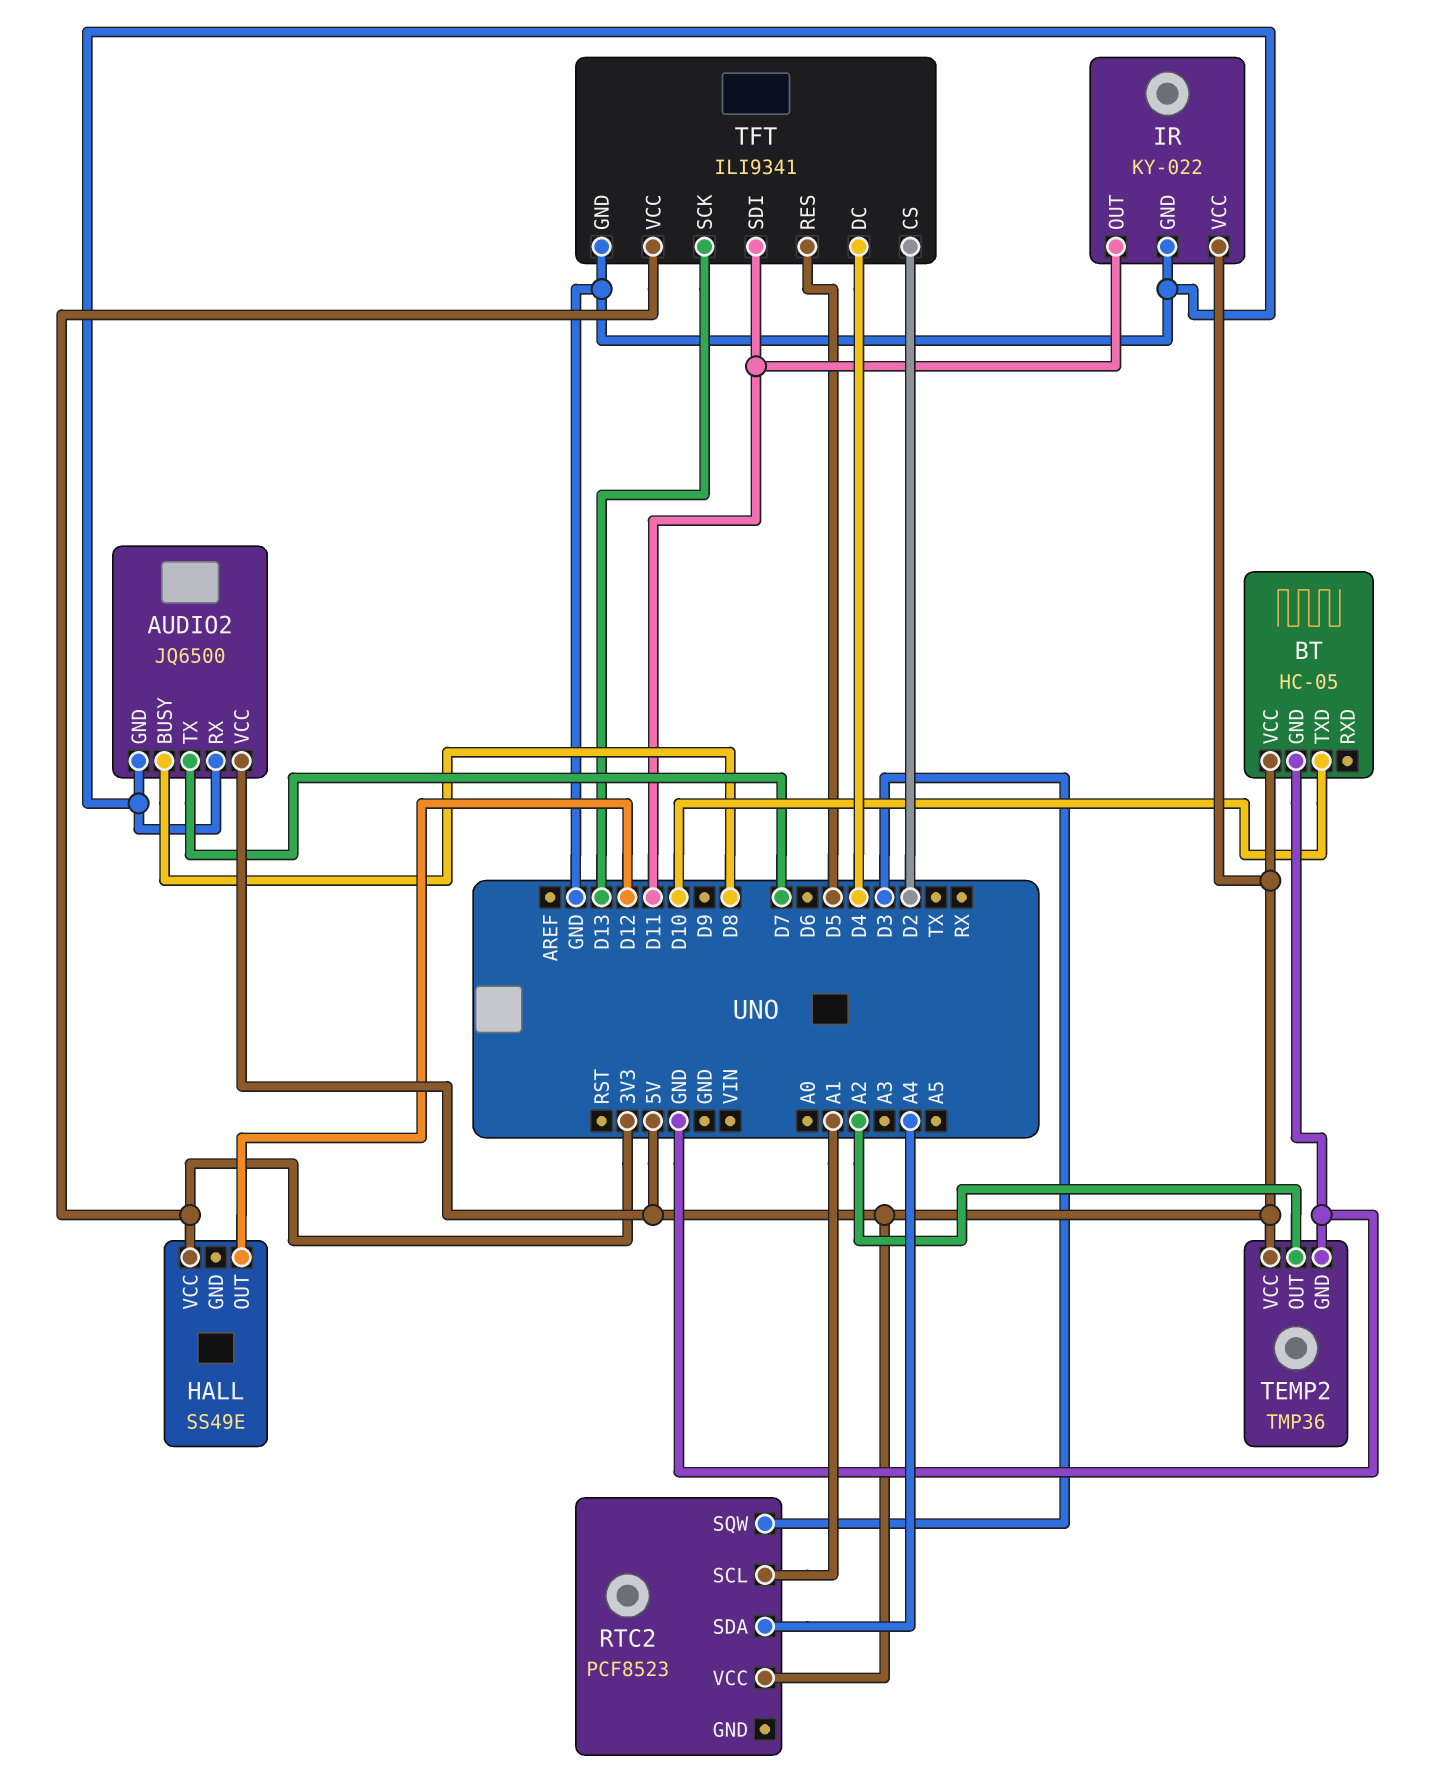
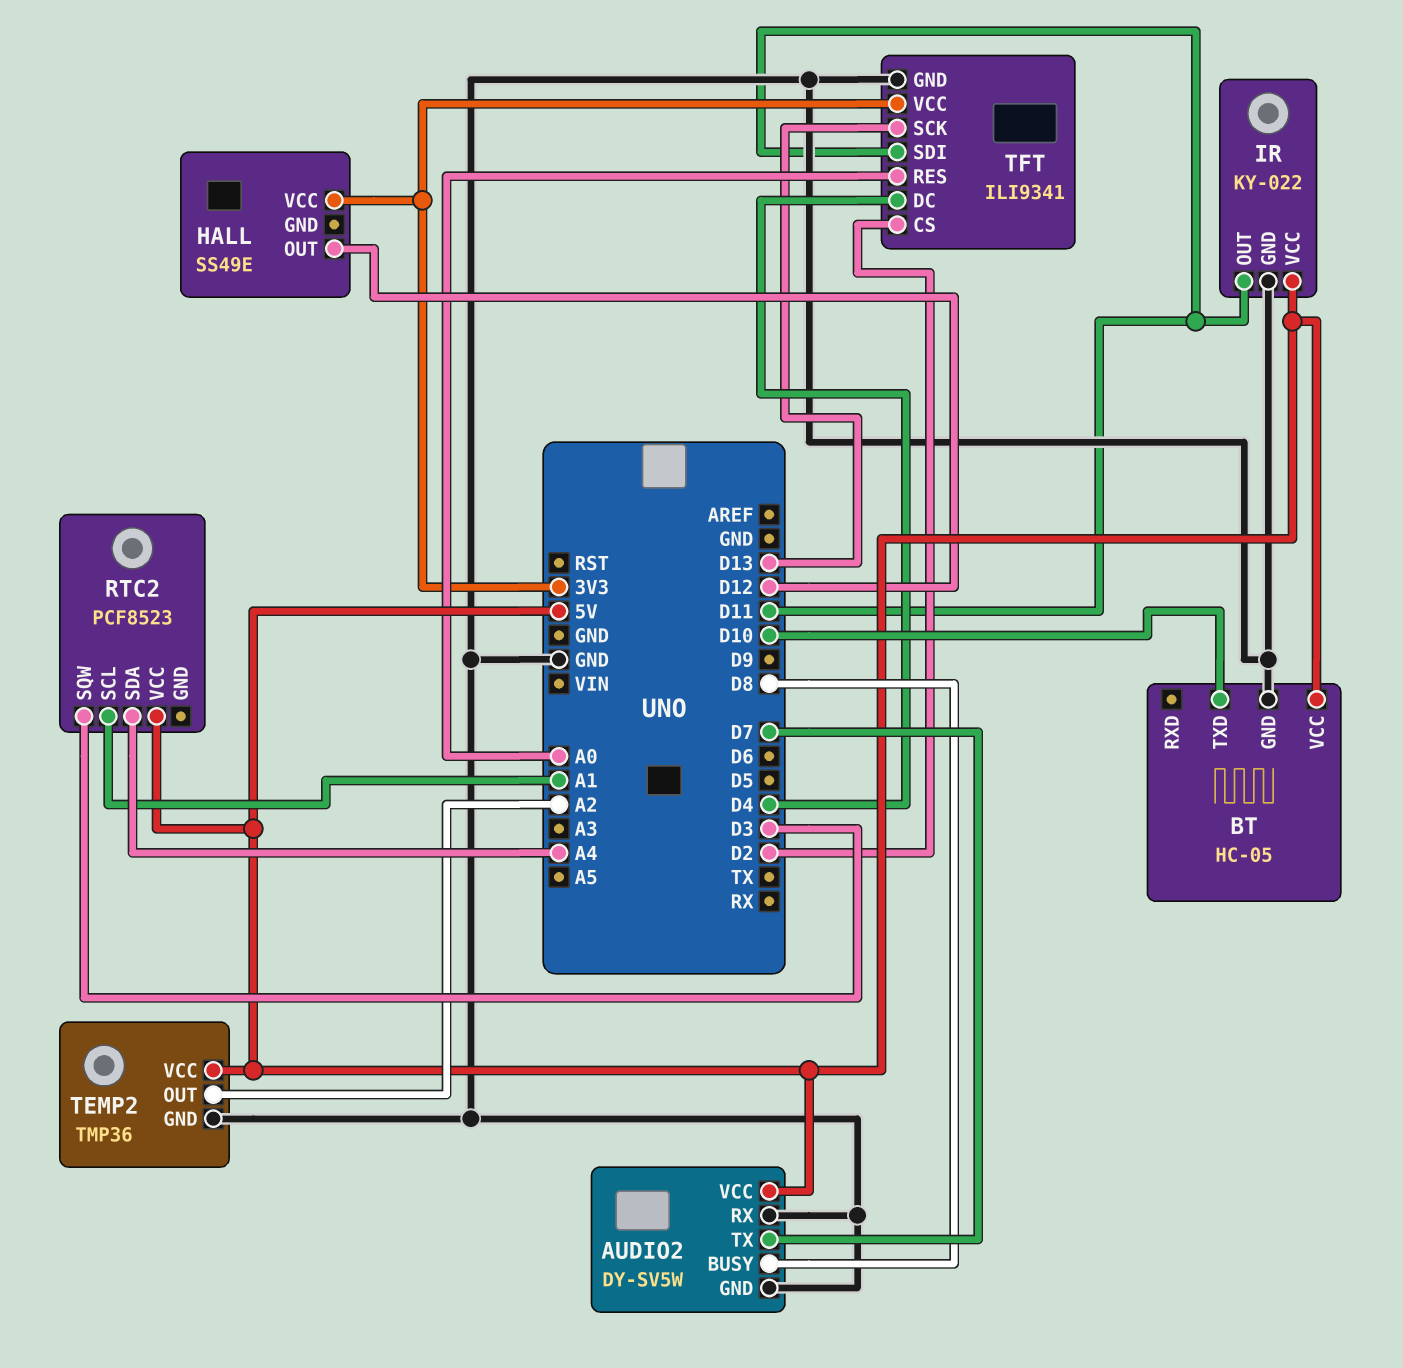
AUDIO2: JQ6500 -> DY-SV5W
TFT pin RES: D5 -> A0

